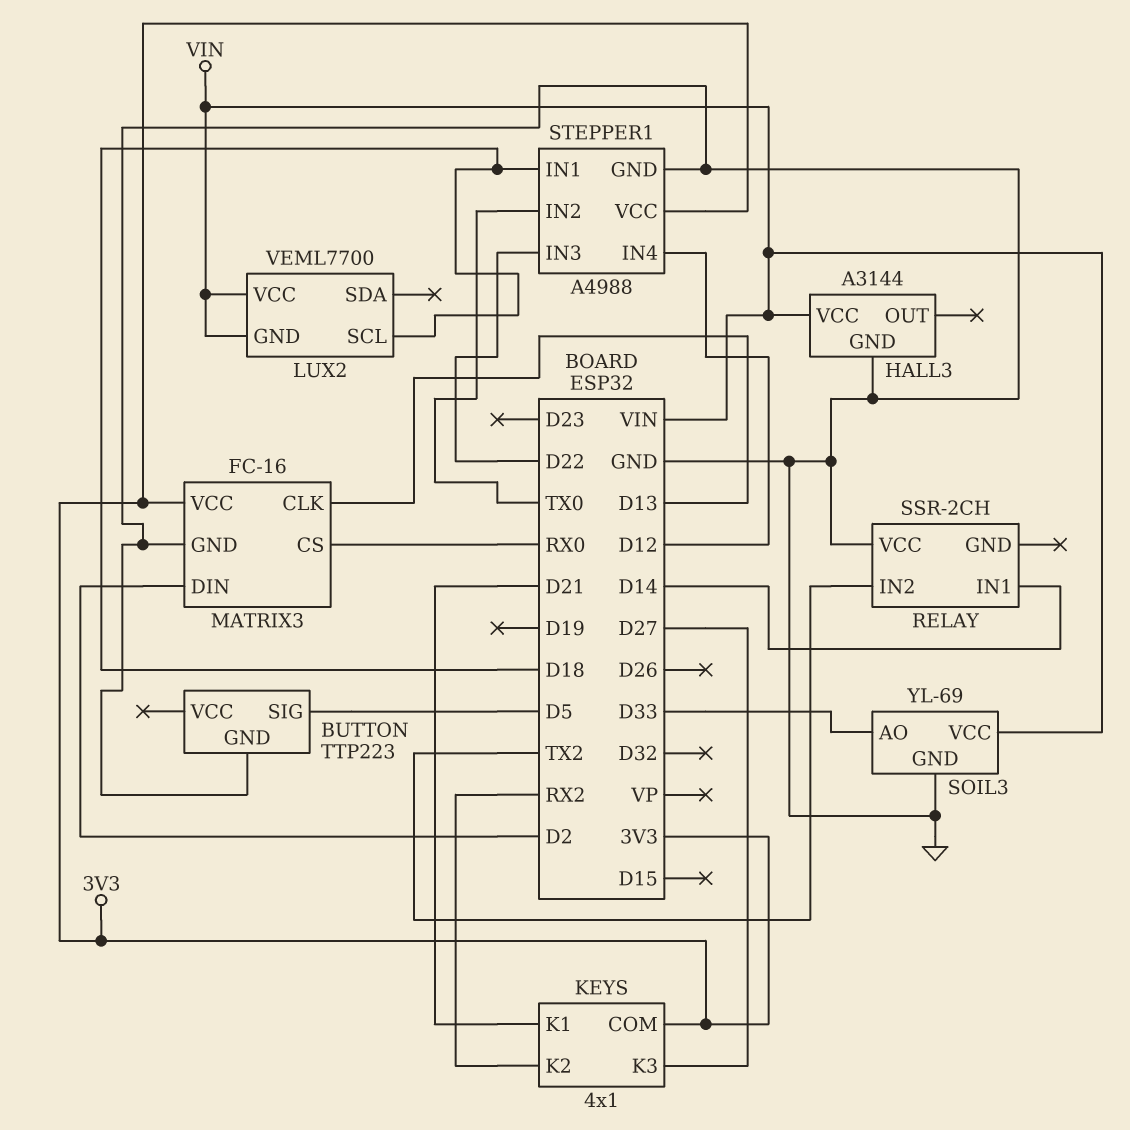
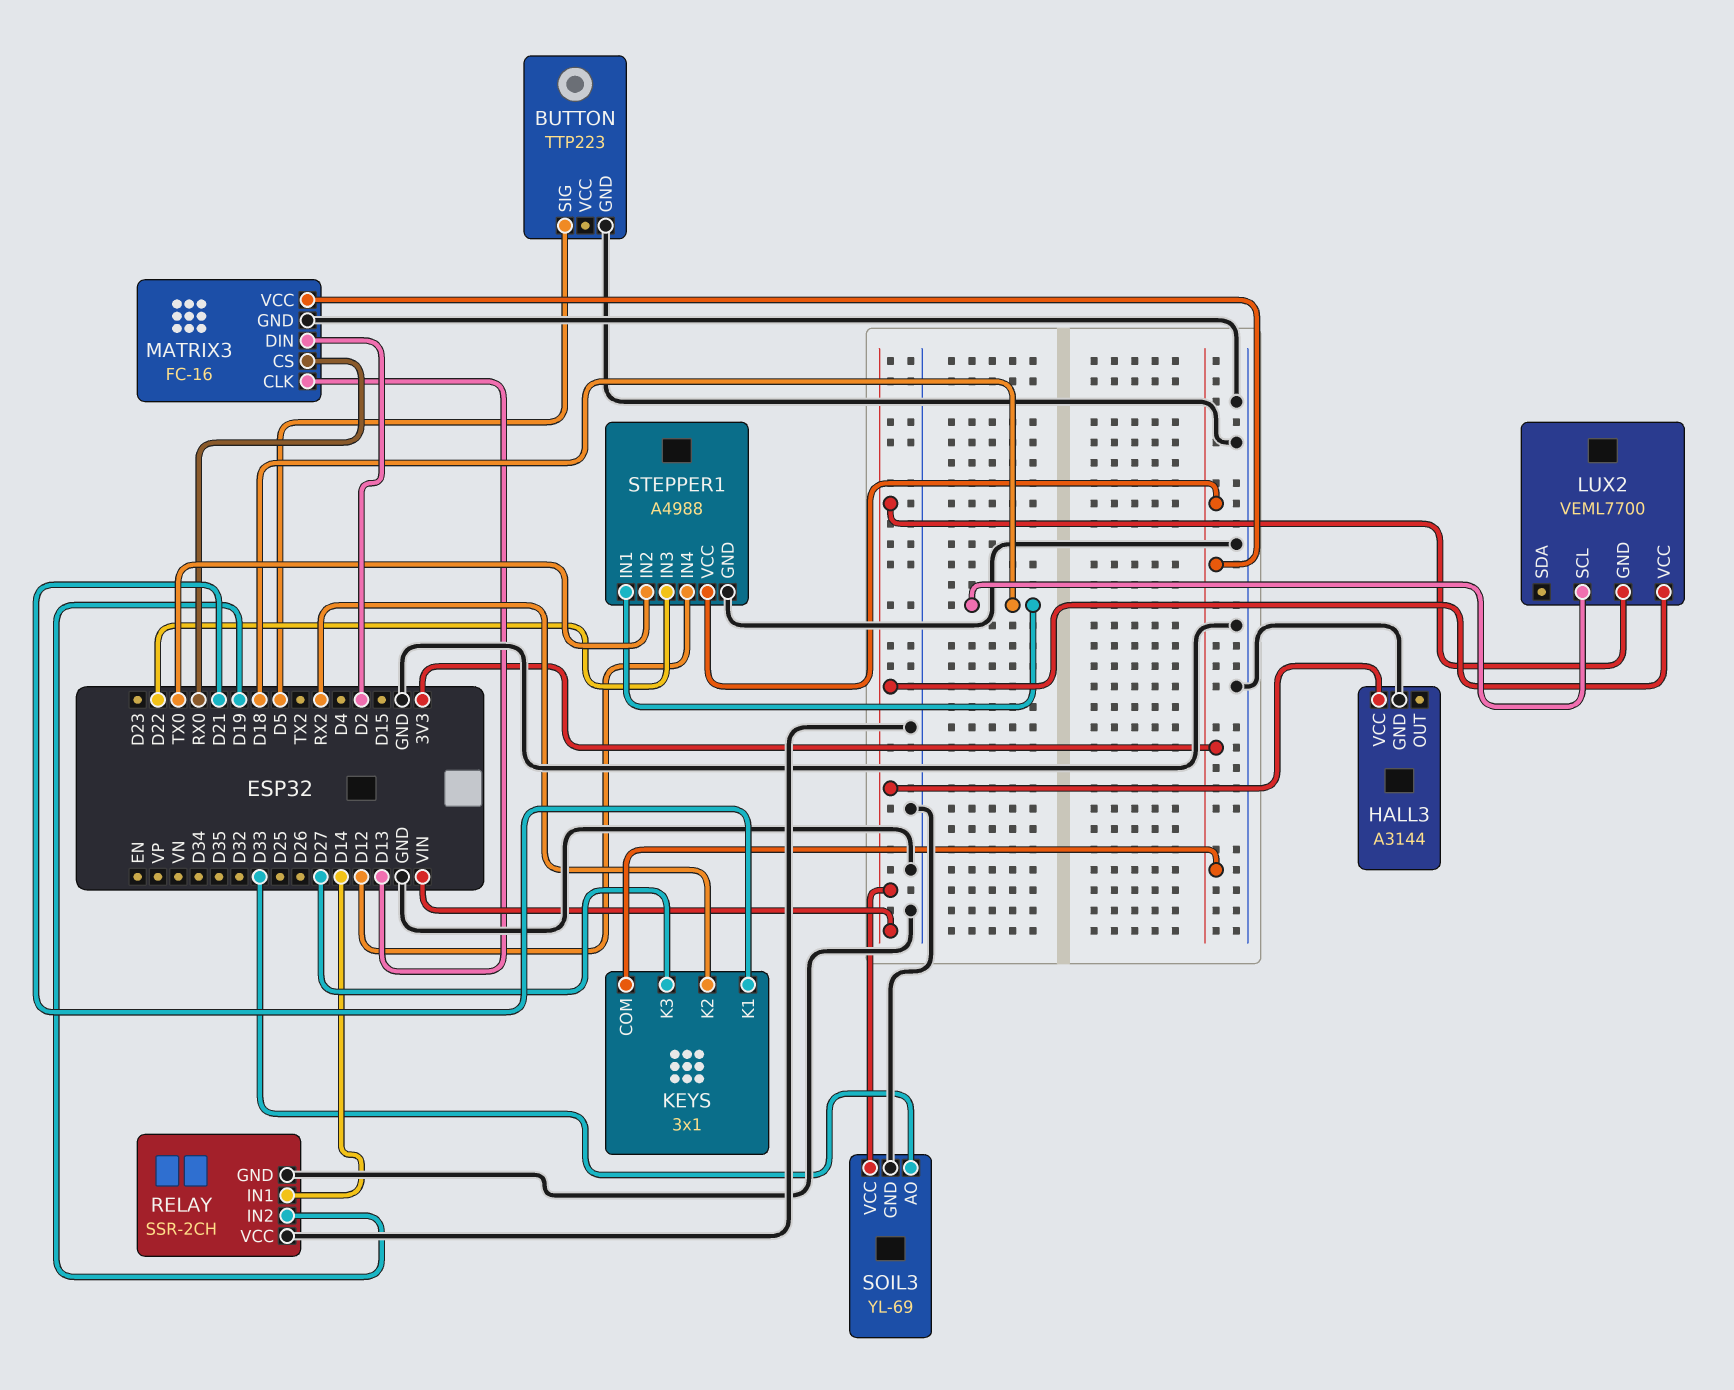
KEYS: 4x1 -> 3x1
RELAY pin GND: none -> GND
RELAY pin IN2: TX2 -> D19

